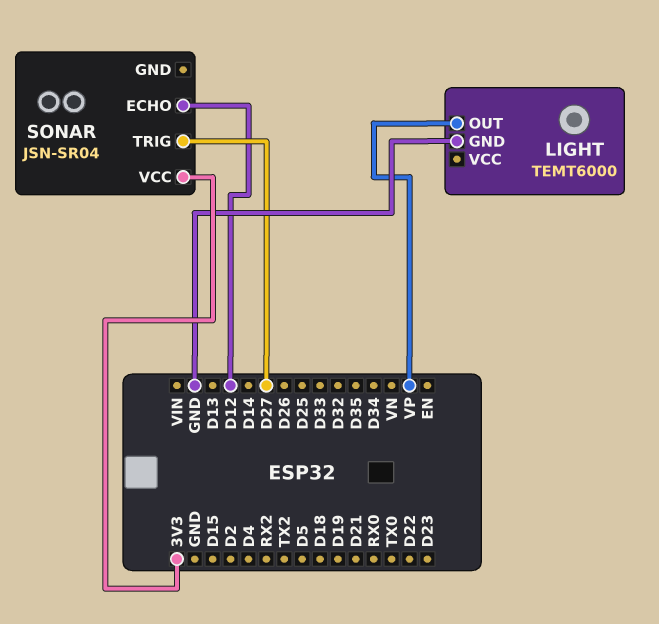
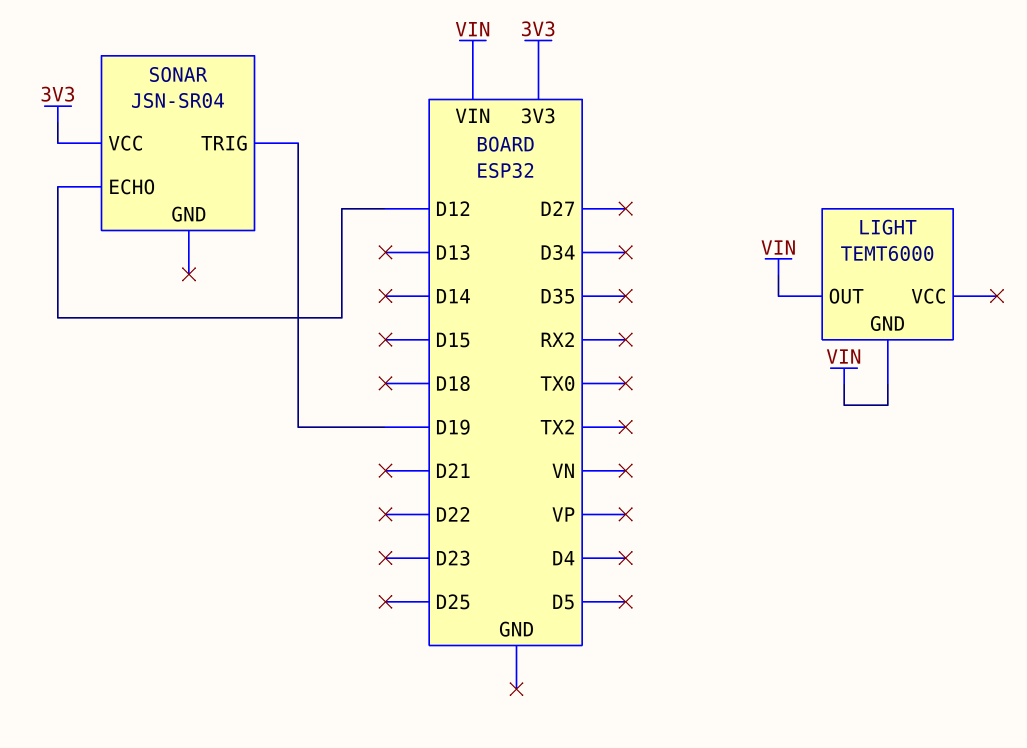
LIGHT pin GND: GND -> VIN
LIGHT pin OUT: VP -> VIN
SONAR pin TRIG: D27 -> D19

